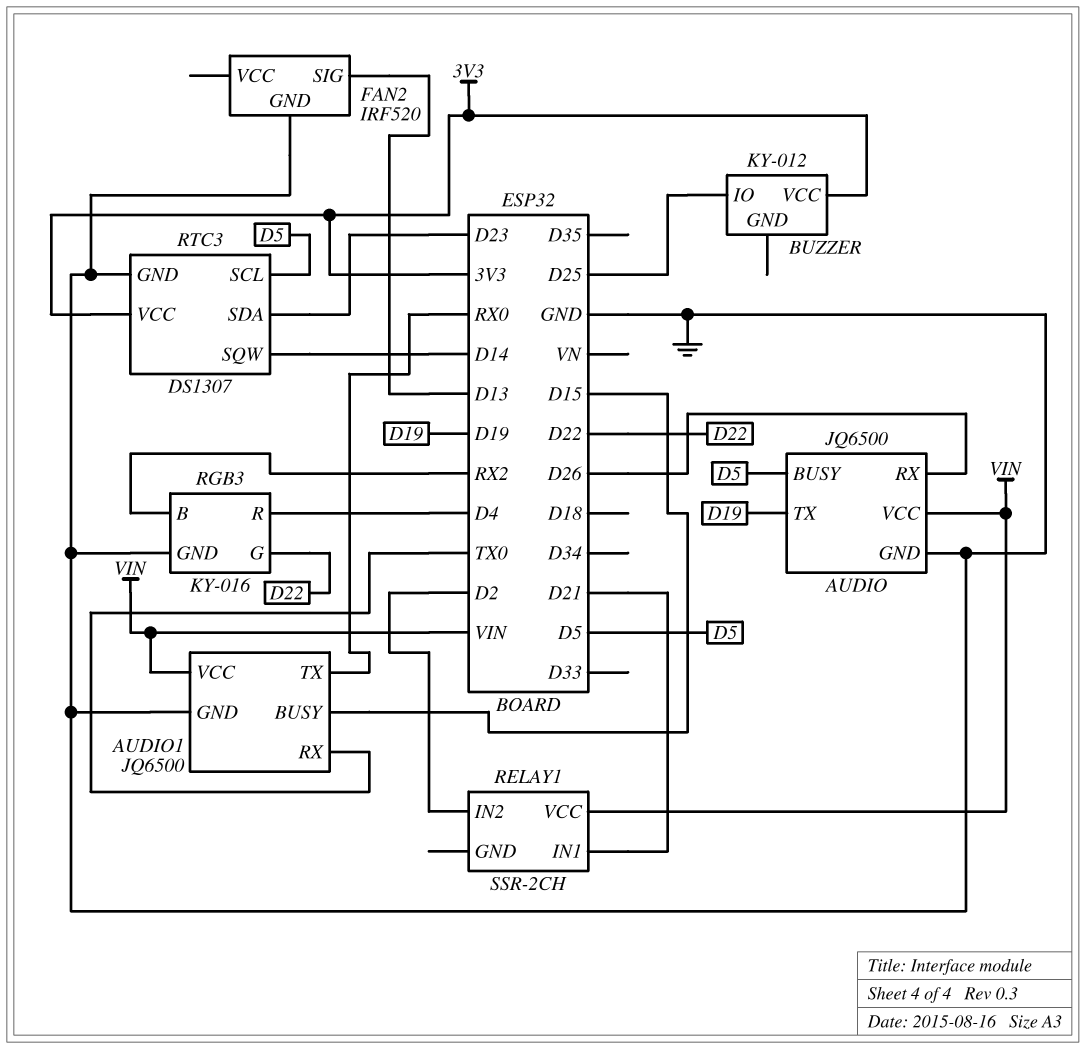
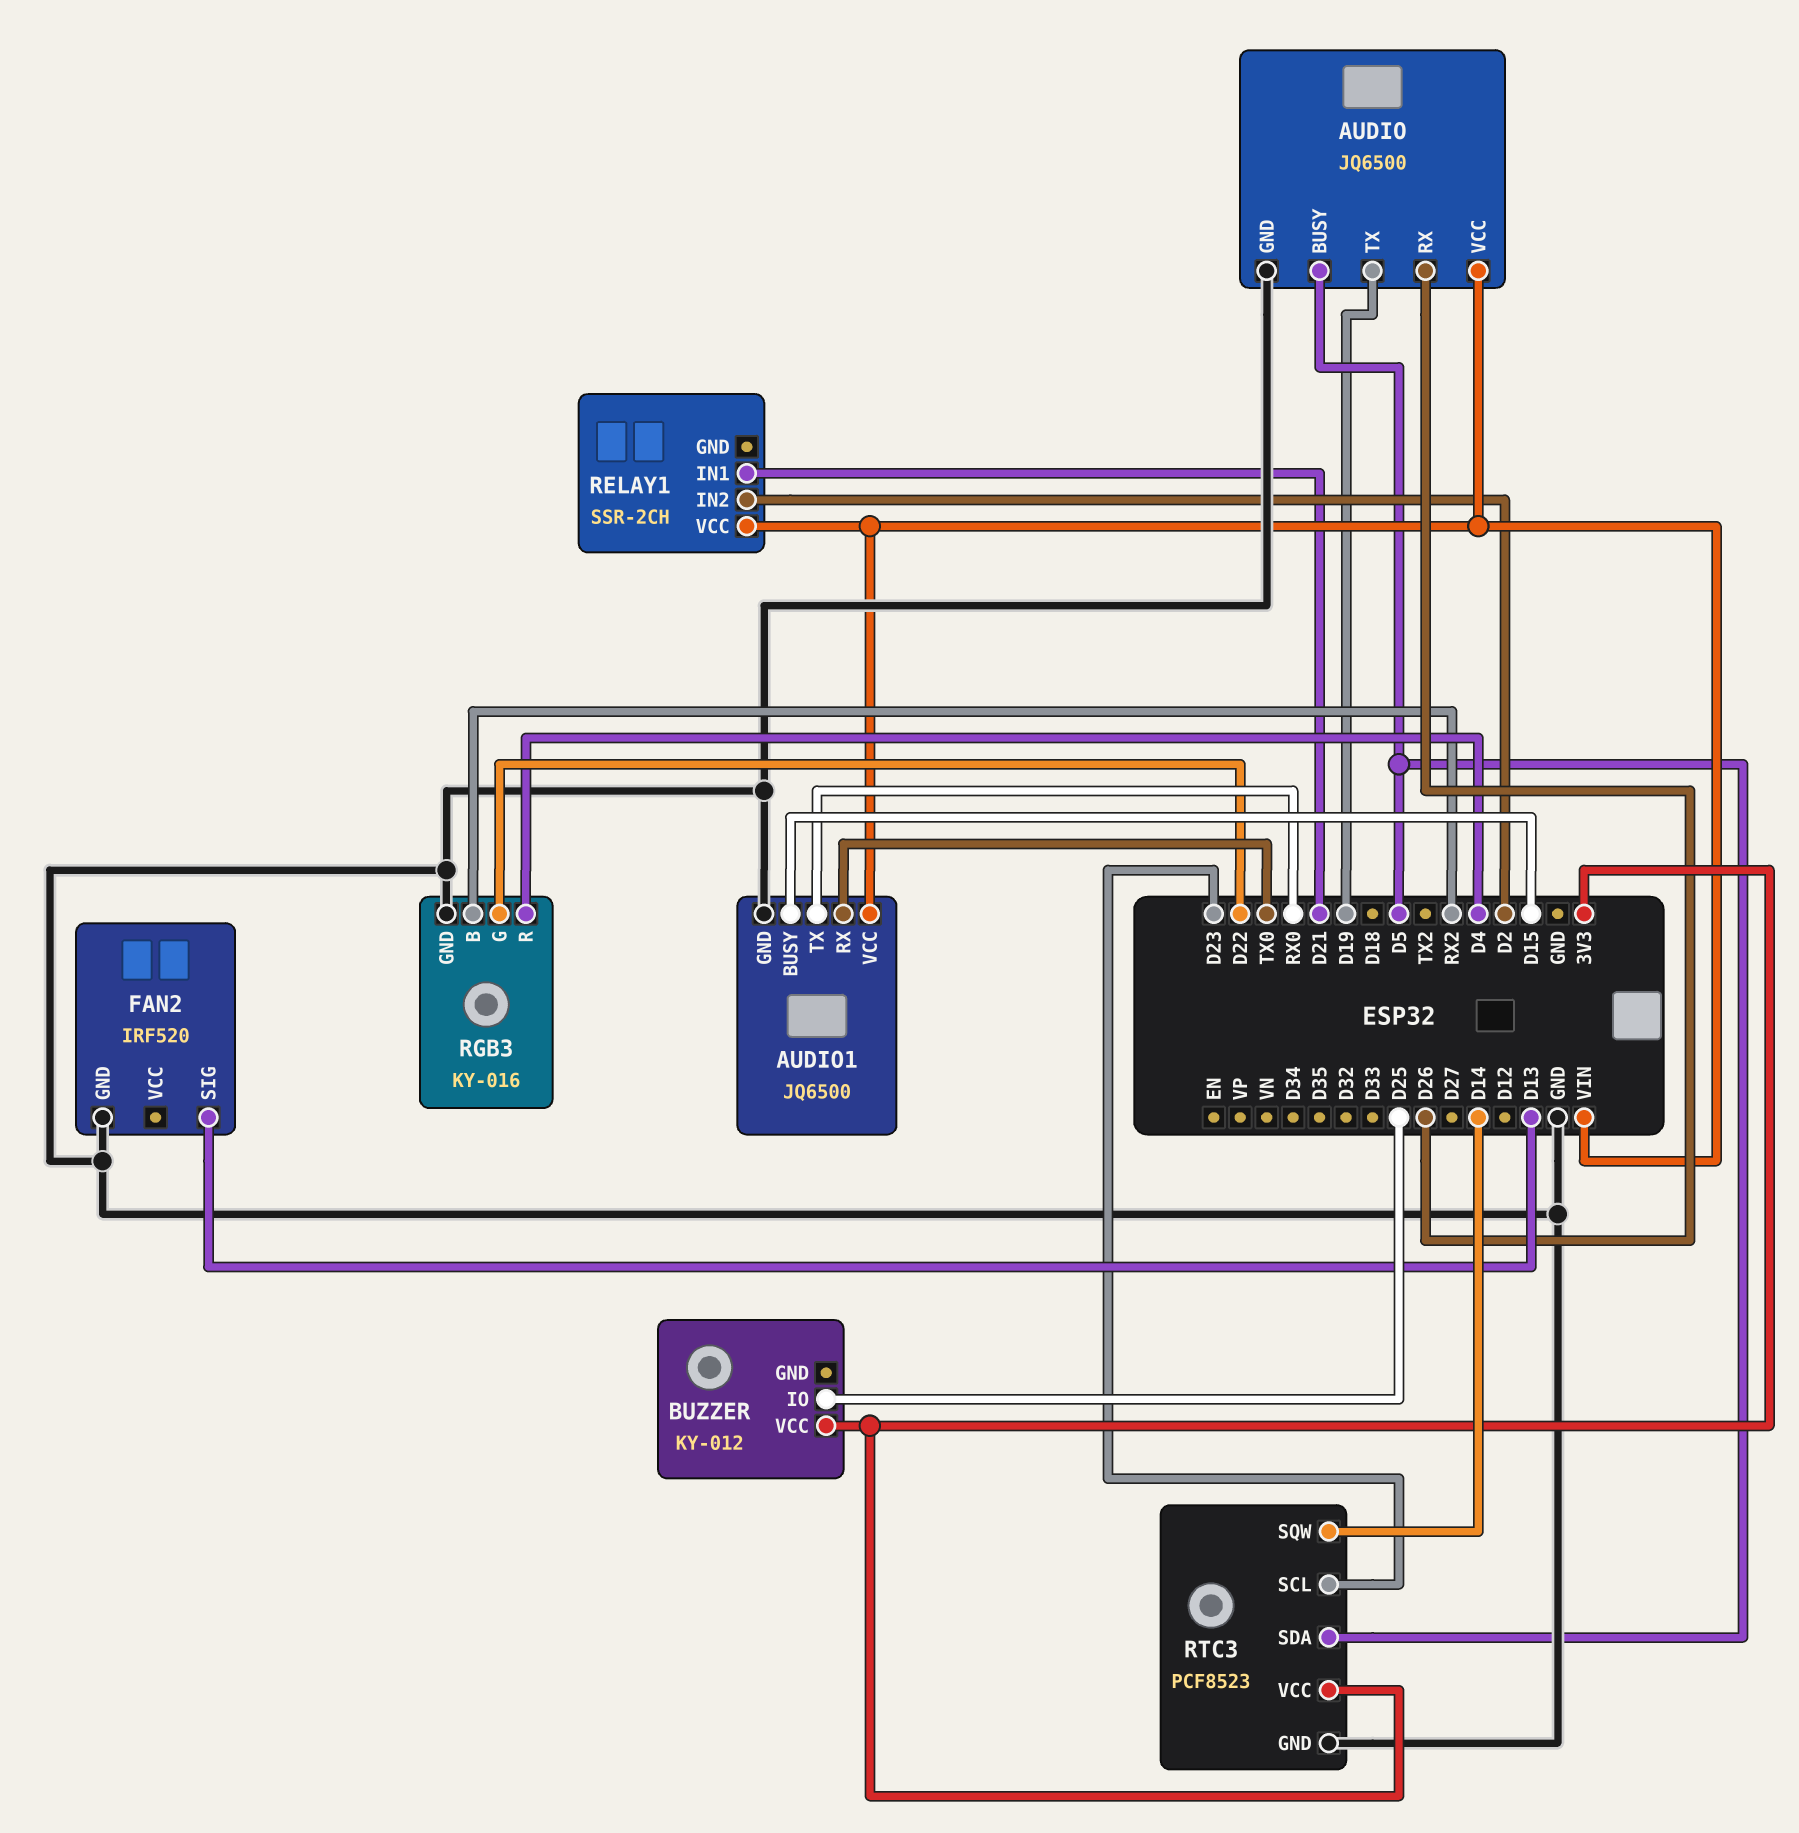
RTC3: DS1307 -> PCF8523
RTC3 pin SCL: D5 -> D23
RTC3 pin SDA: D23 -> D5

